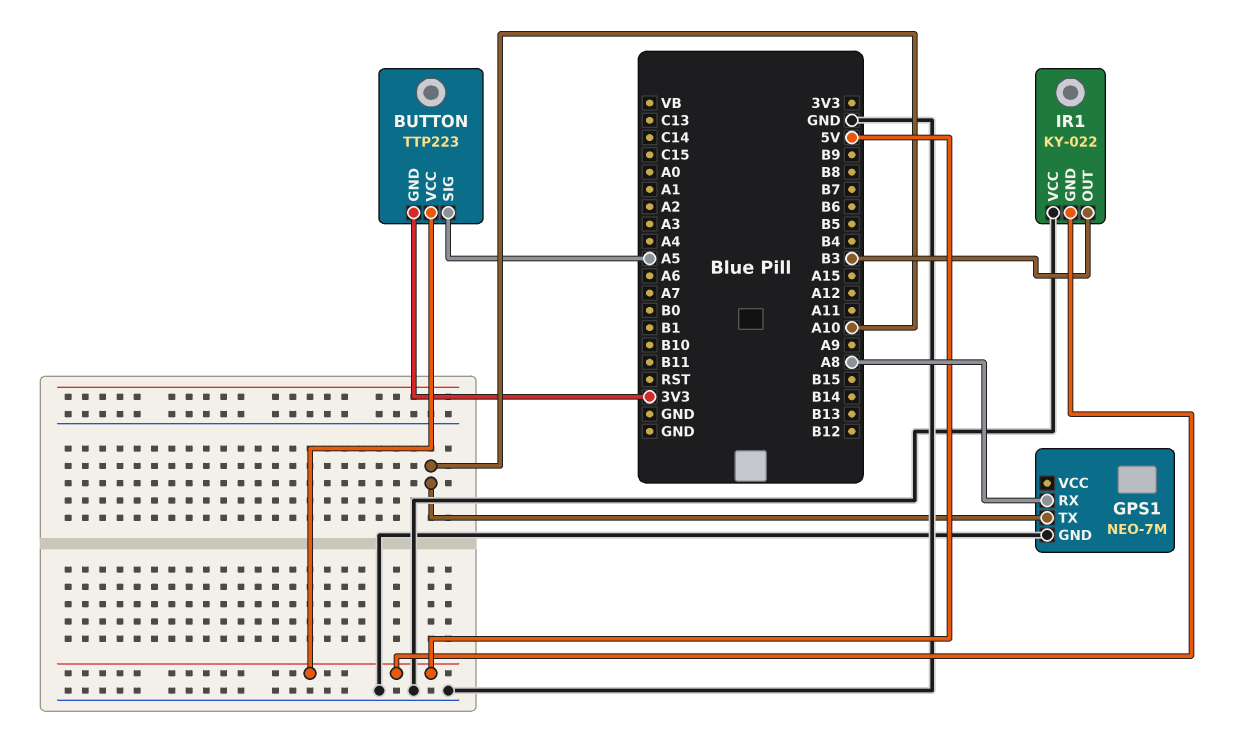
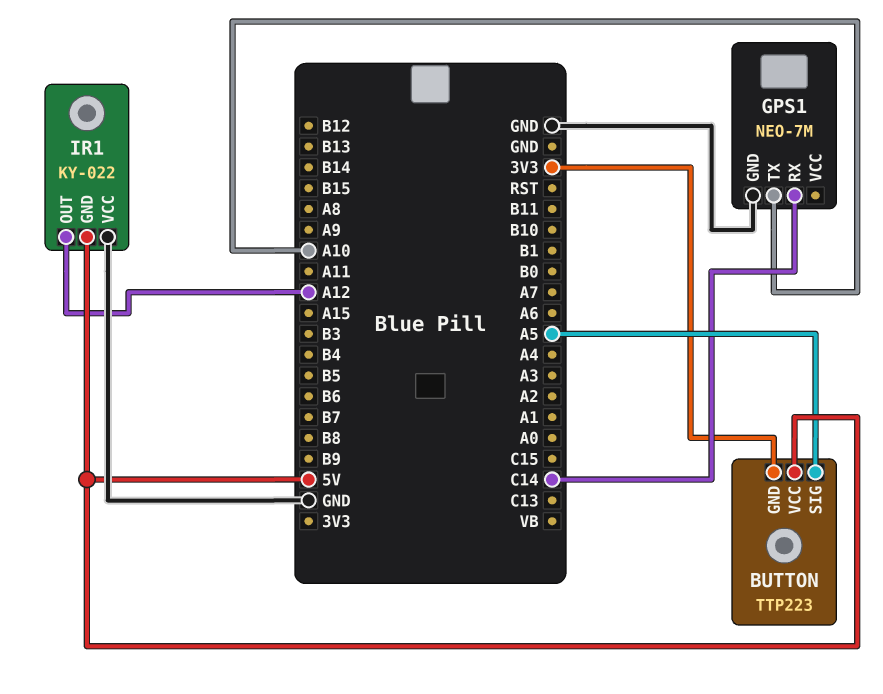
GPS1 pin RX: A8 -> C14
IR1 pin OUT: B3 -> A12

